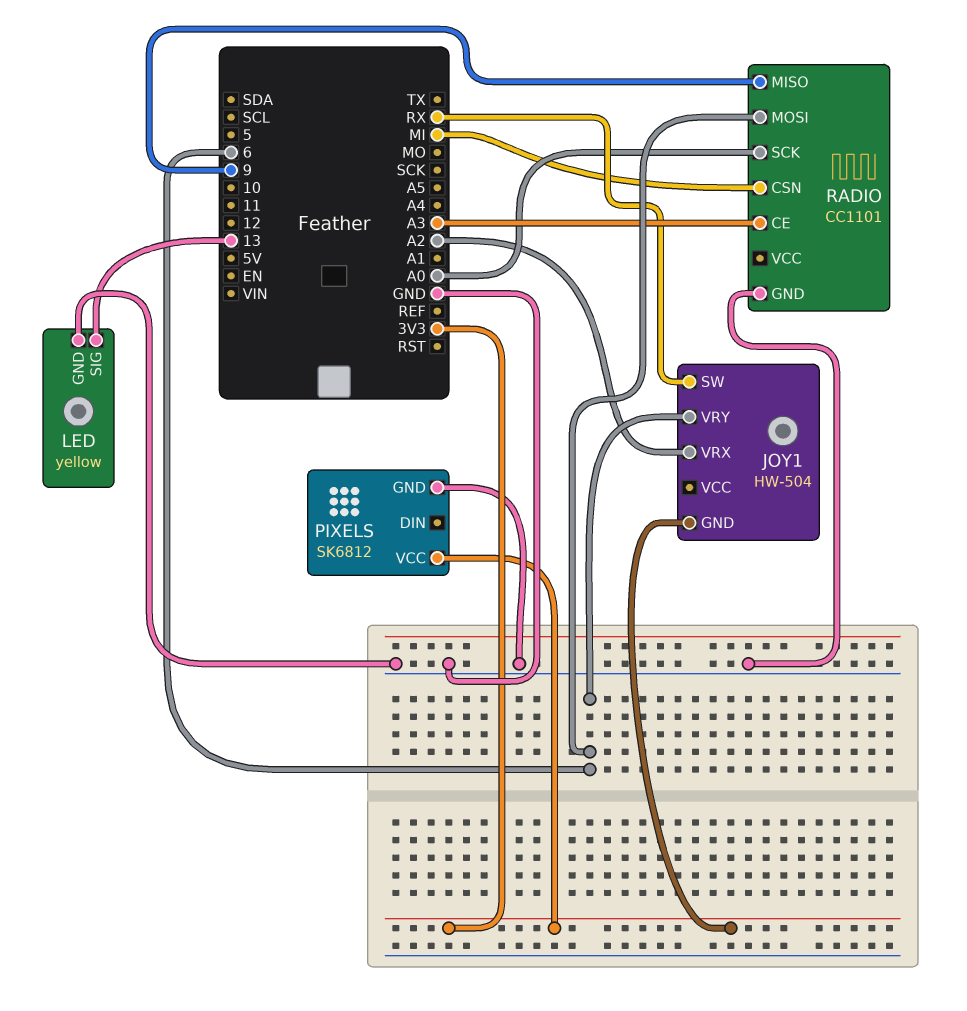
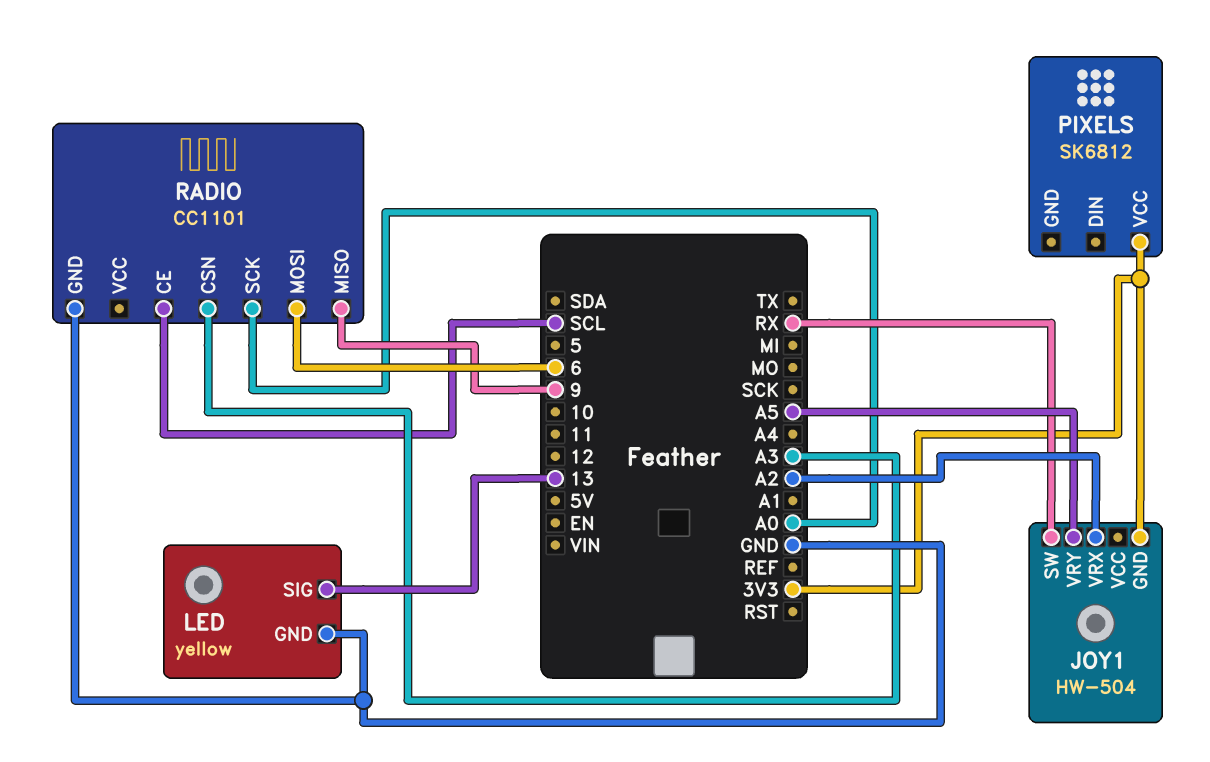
JOY1 pin VRY: 6 -> A5
PIXELS pin GND: GND -> none
RADIO pin CE: A3 -> SCL
RADIO pin CSN: MI -> A3

